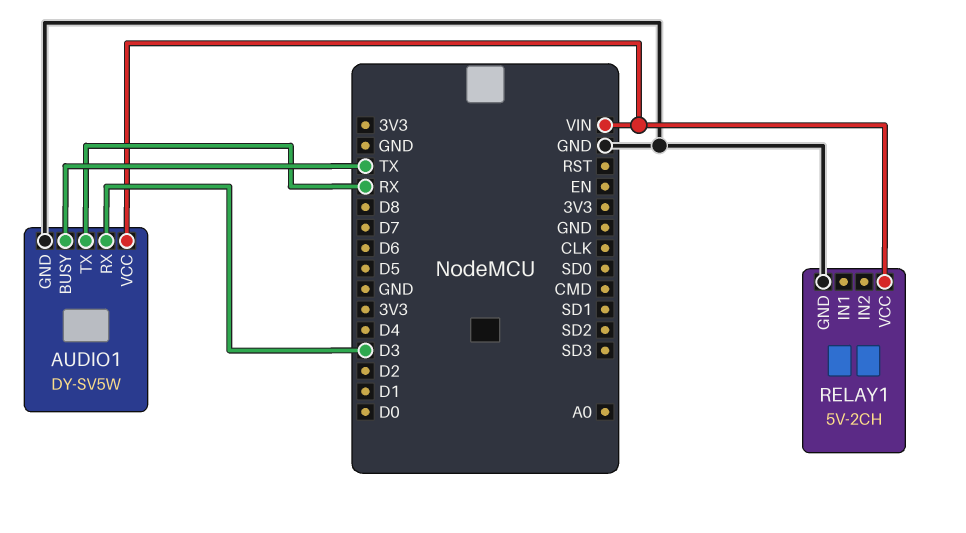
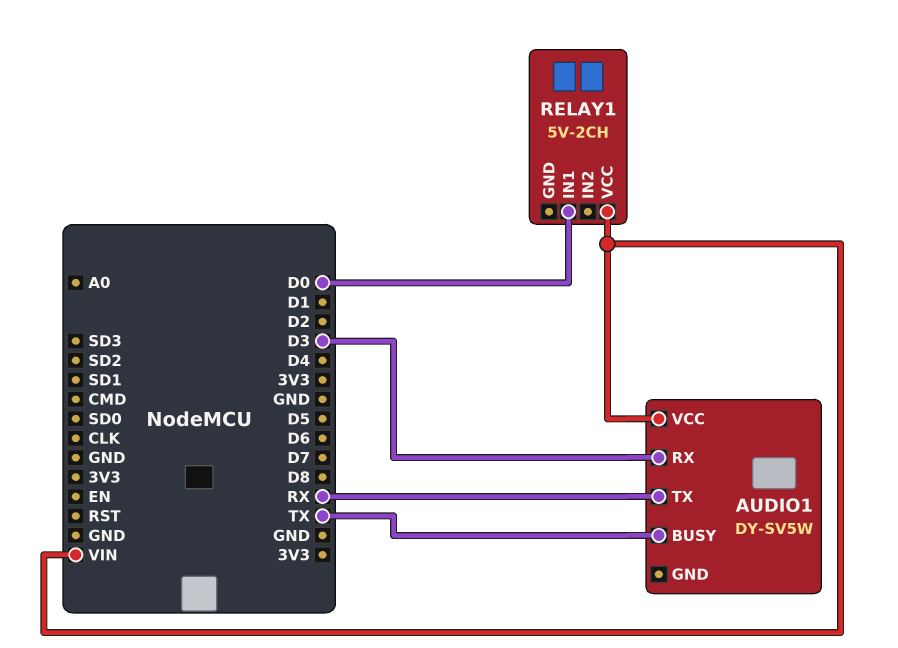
AUDIO1 pin GND: GND -> none
RELAY1 pin GND: GND -> none
RELAY1 pin IN1: none -> D0

